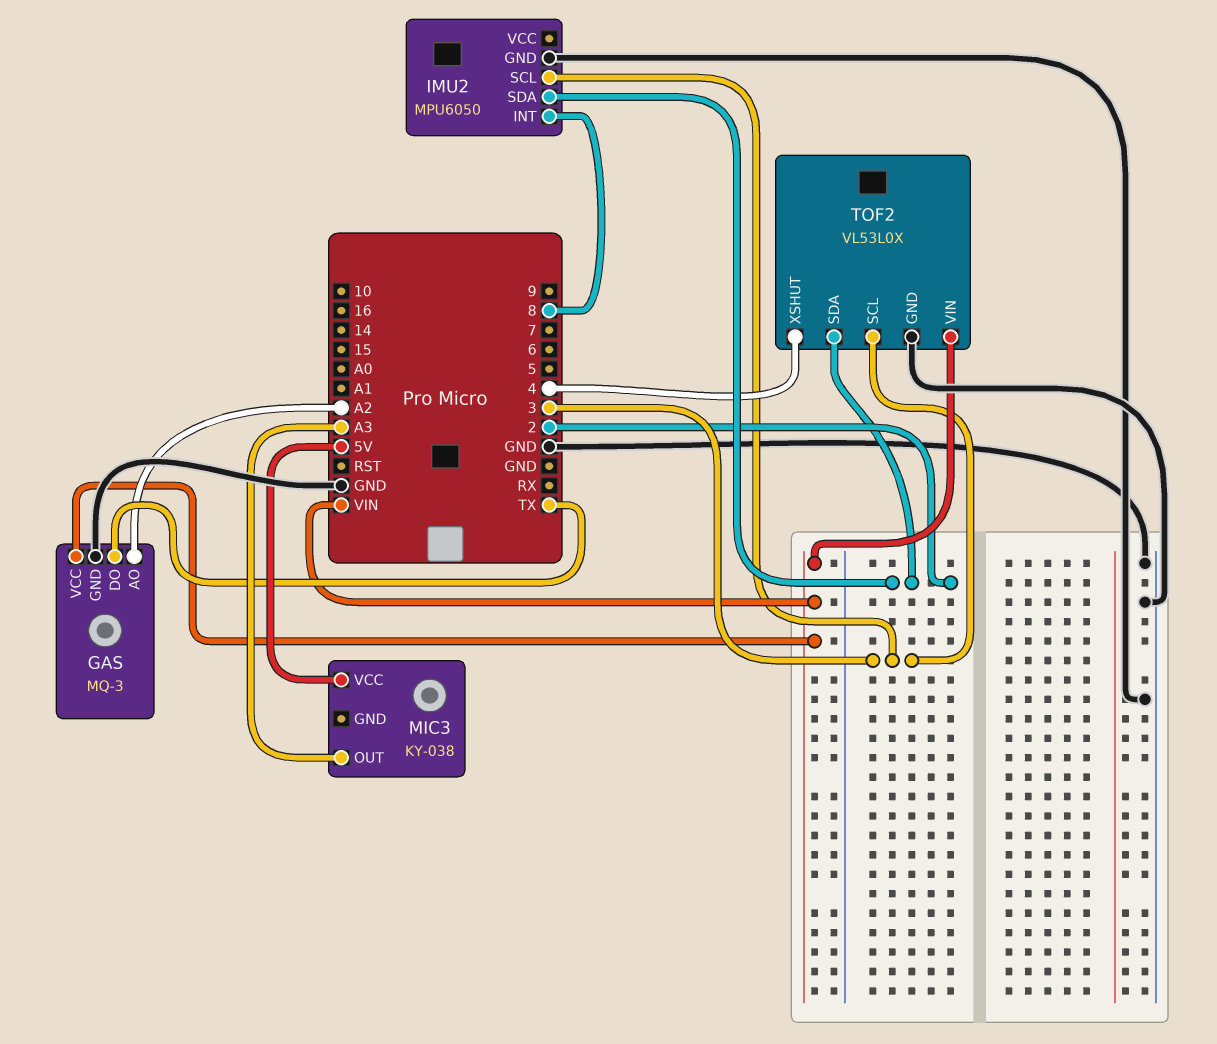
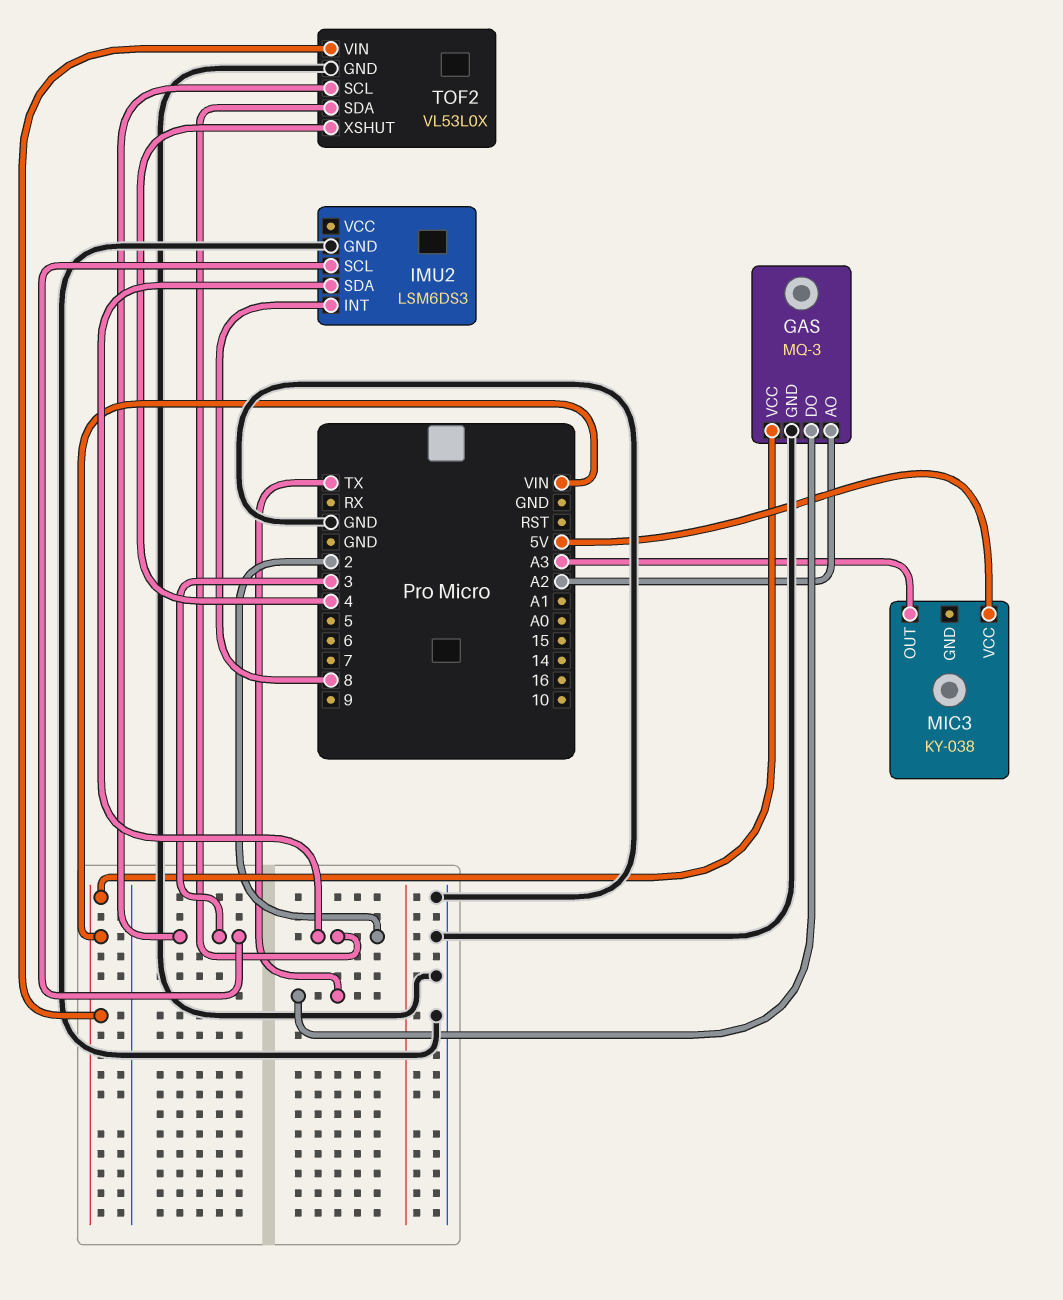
IMU2: MPU6050 -> LSM6DS3

